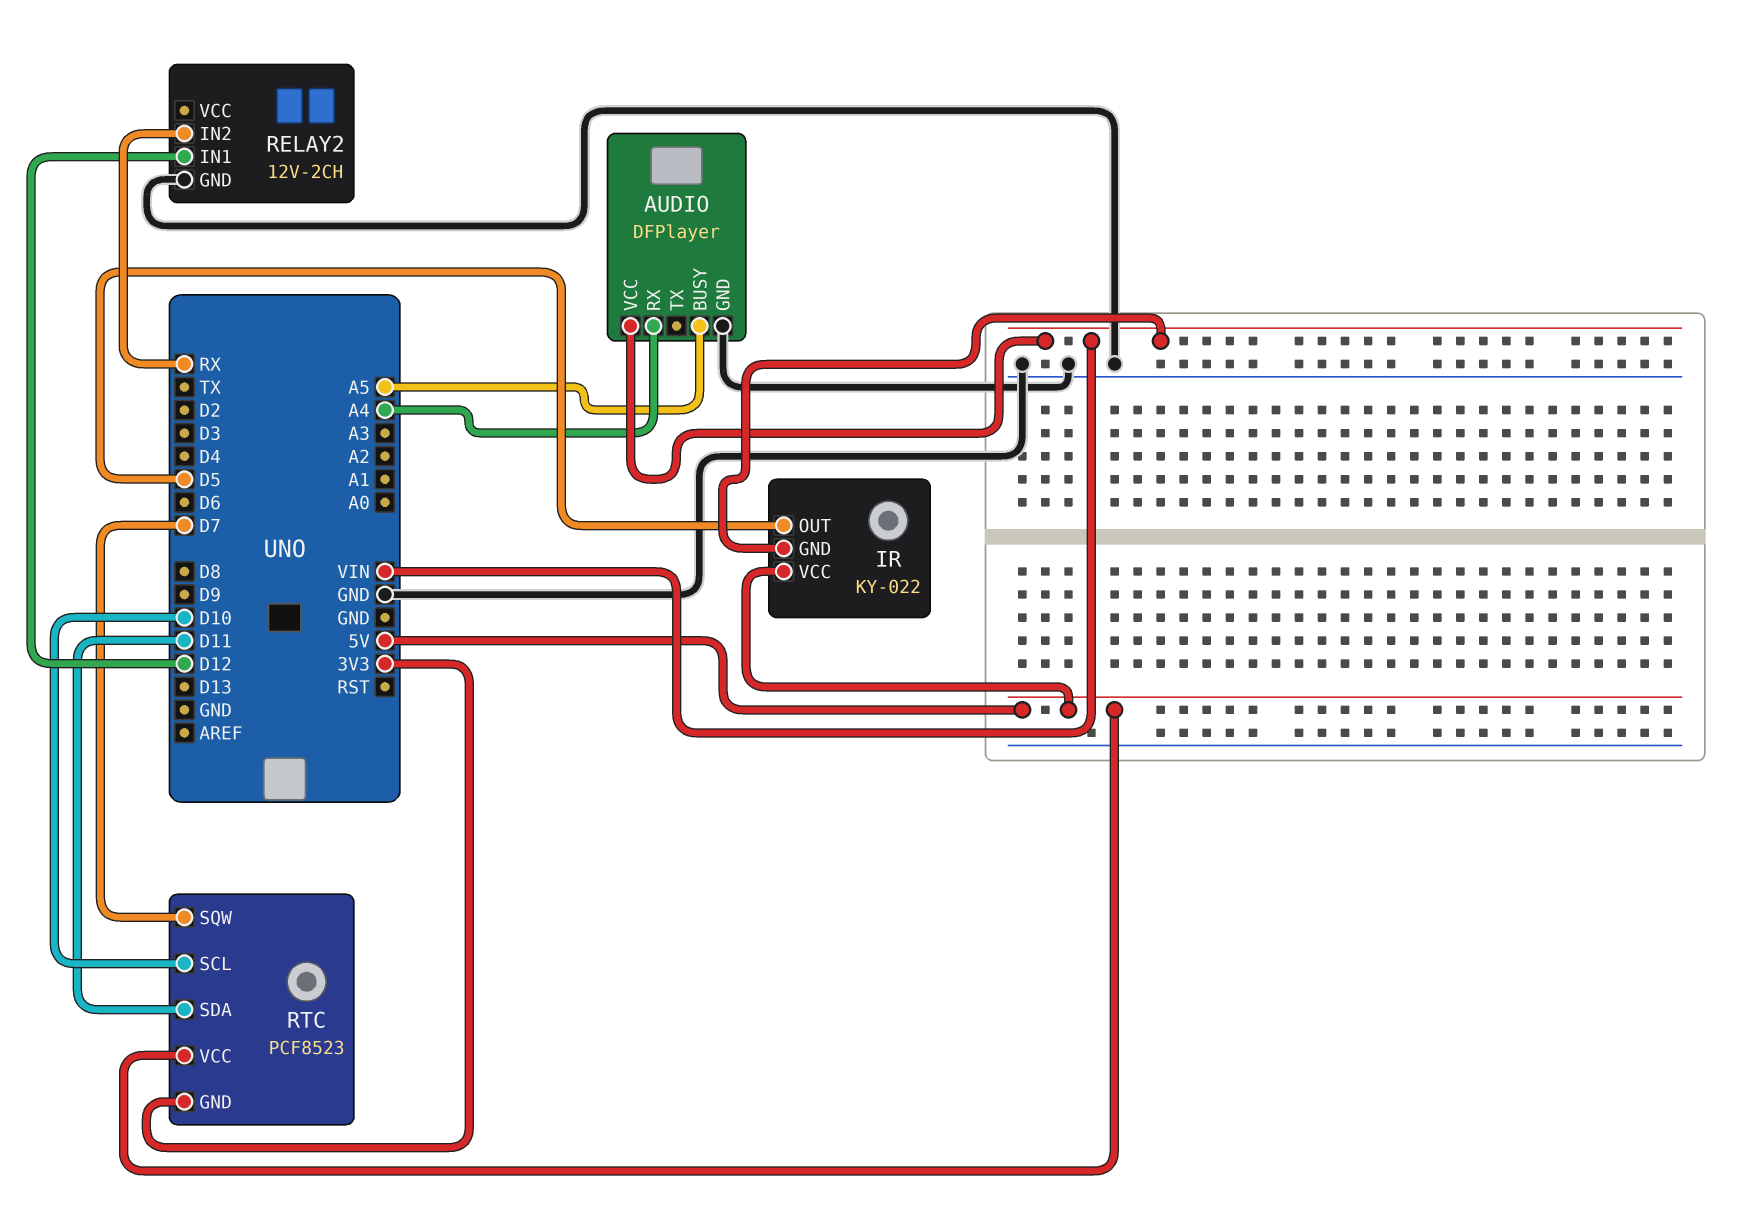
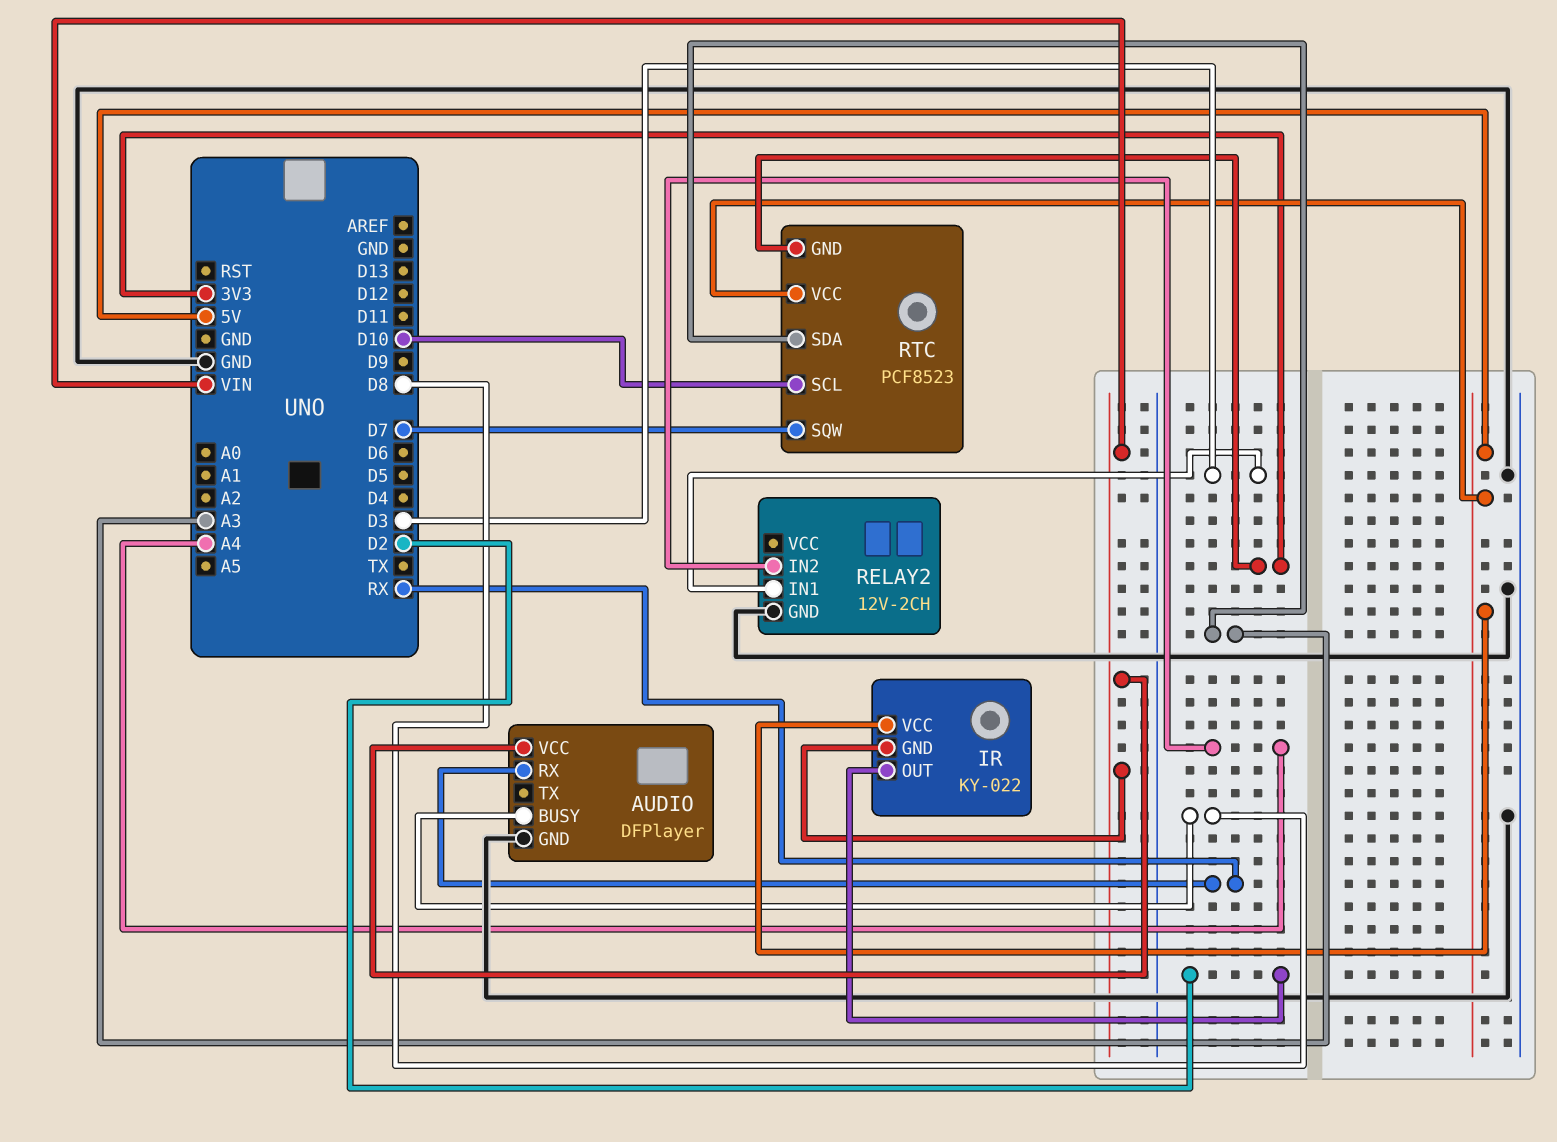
AUDIO pin BUSY: A5 -> D8
AUDIO pin RX: A4 -> RX
IR pin OUT: D5 -> D2
RELAY2 pin IN1: D12 -> D3
RELAY2 pin IN2: RX -> A4
RTC pin SDA: D11 -> A3

